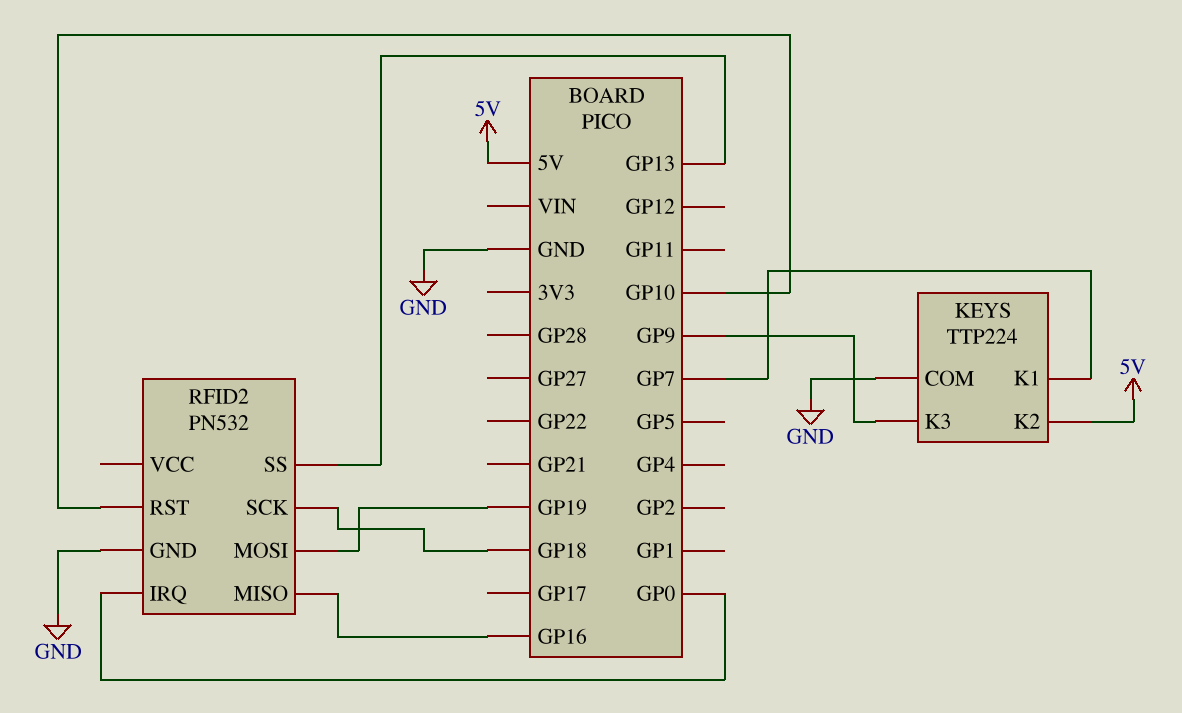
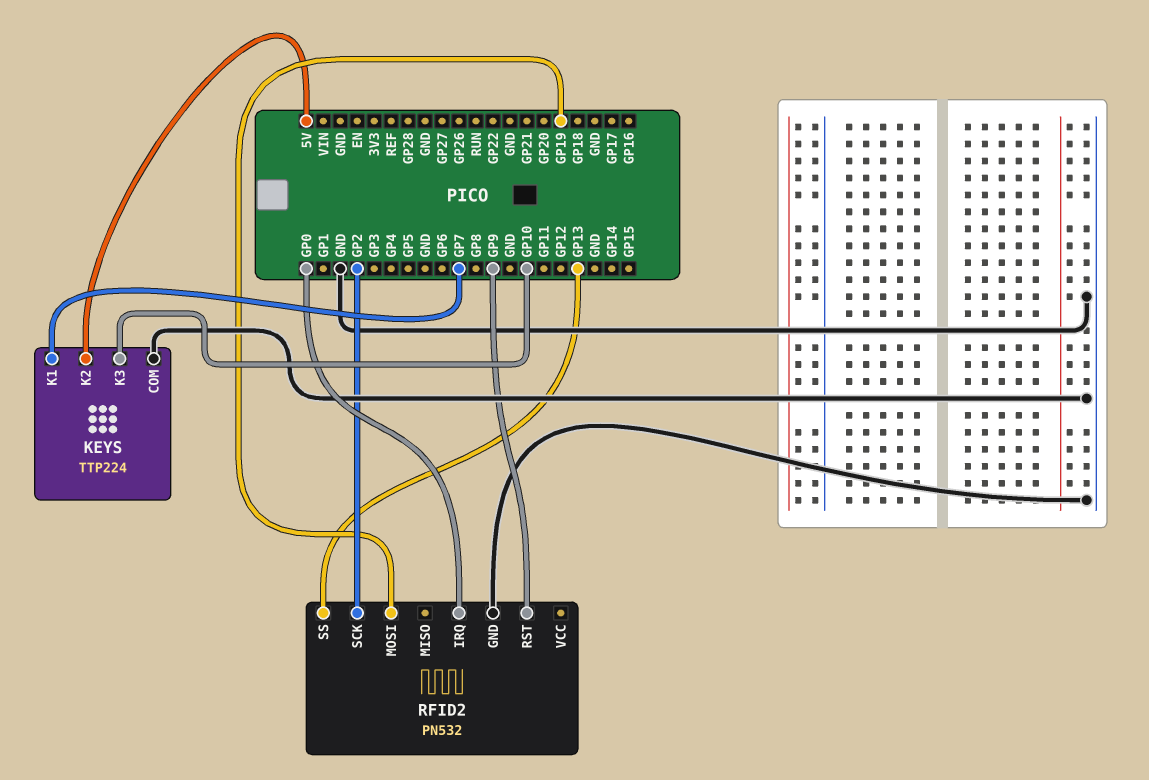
KEYS pin K3: GP9 -> GP10
RFID2 pin MISO: GP16 -> none
RFID2 pin RST: GP10 -> GP9
RFID2 pin SCK: GP18 -> GP2

